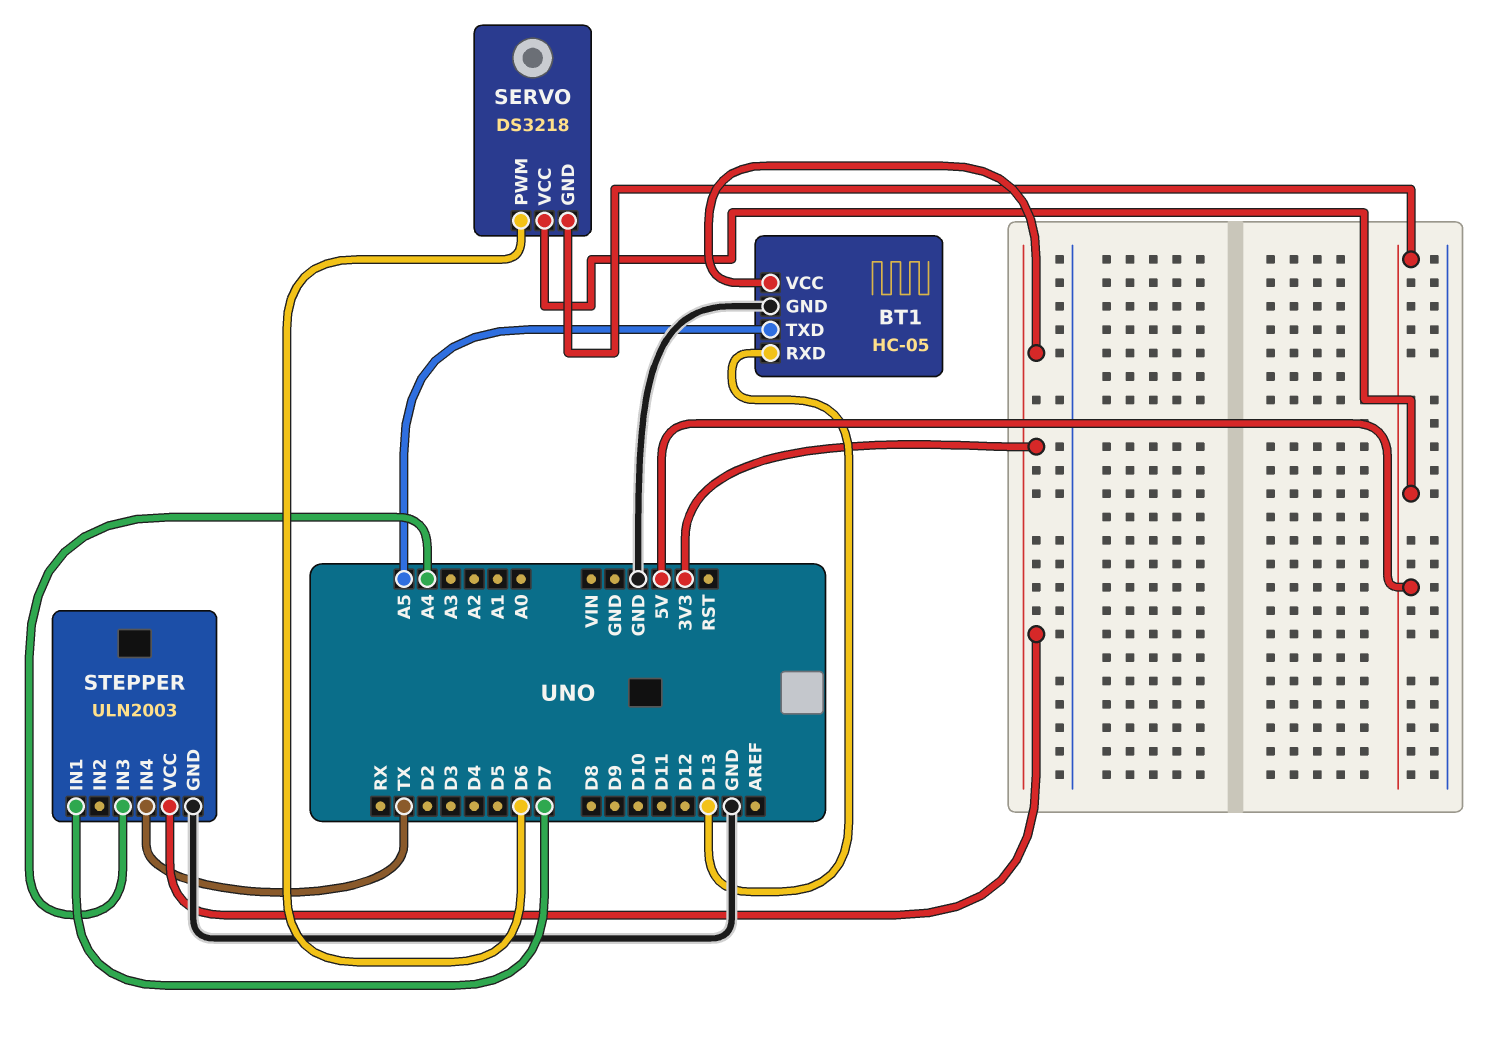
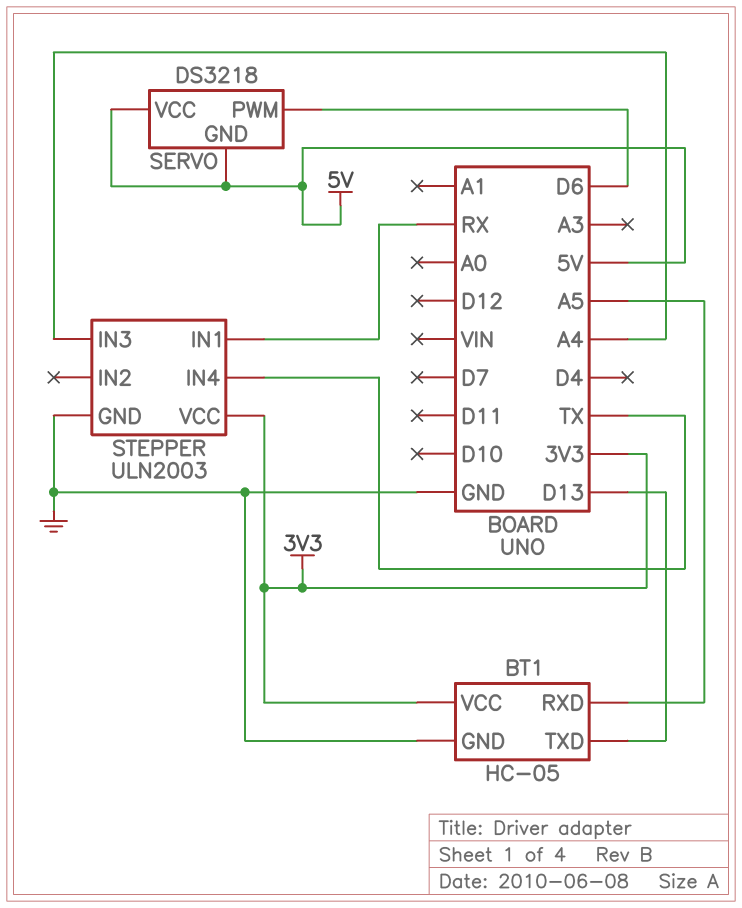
BT1 pin RXD: D13 -> A5
BT1 pin TXD: A5 -> D13
STEPPER pin IN1: D7 -> RX

